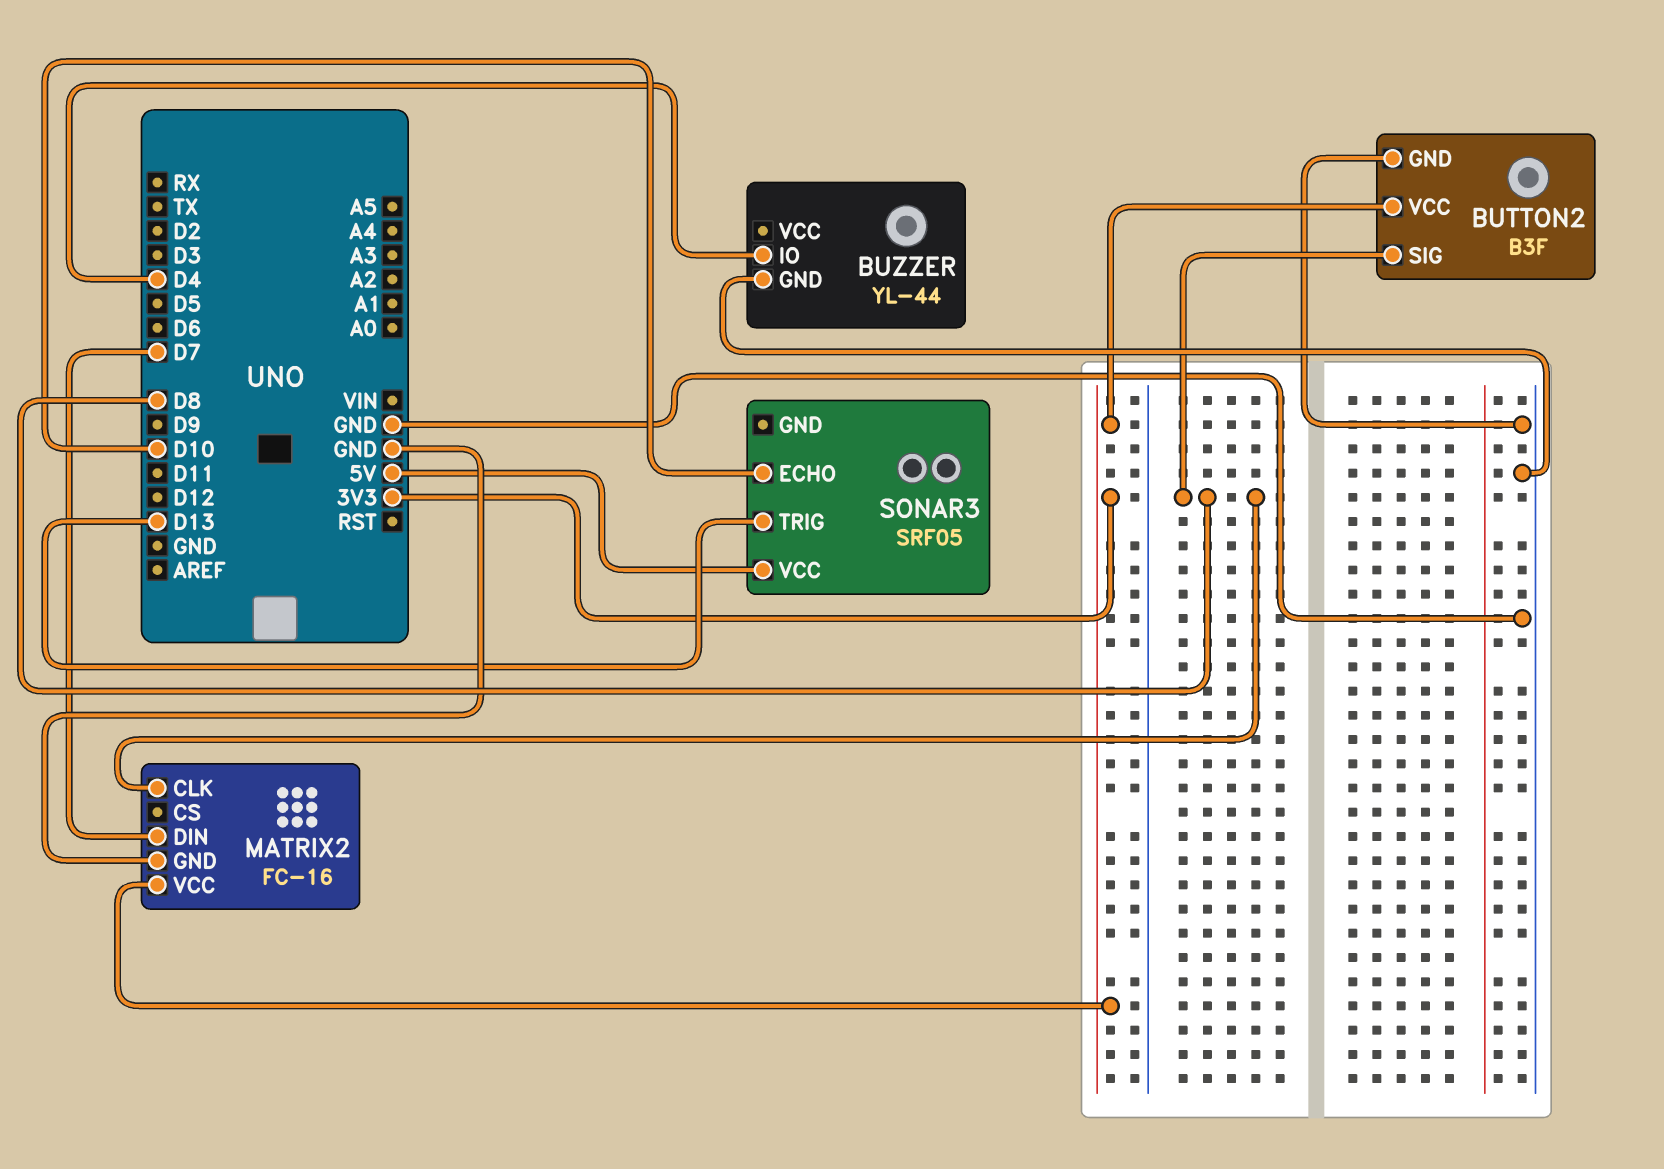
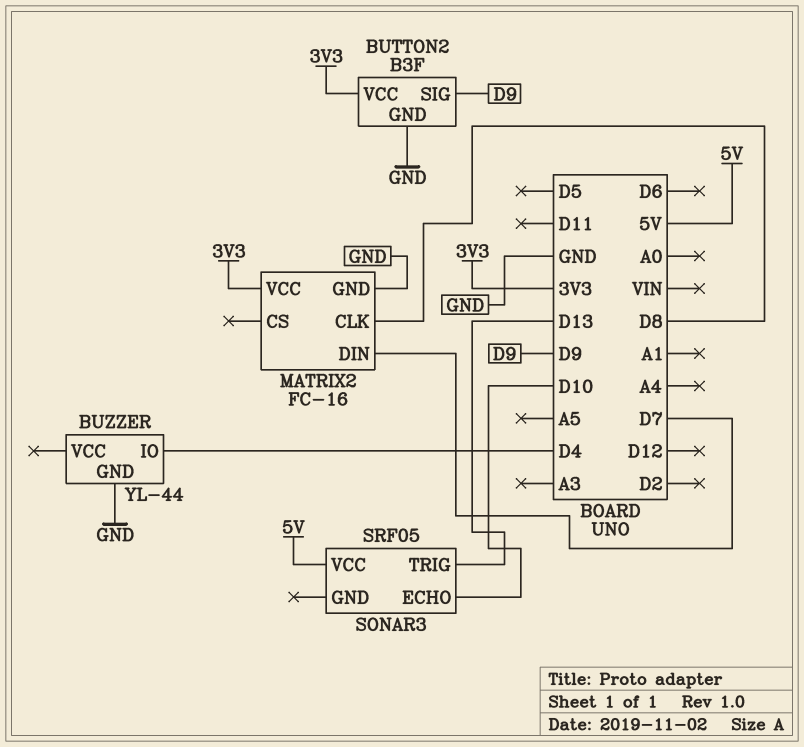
BUTTON2 pin SIG: D8 -> D9

